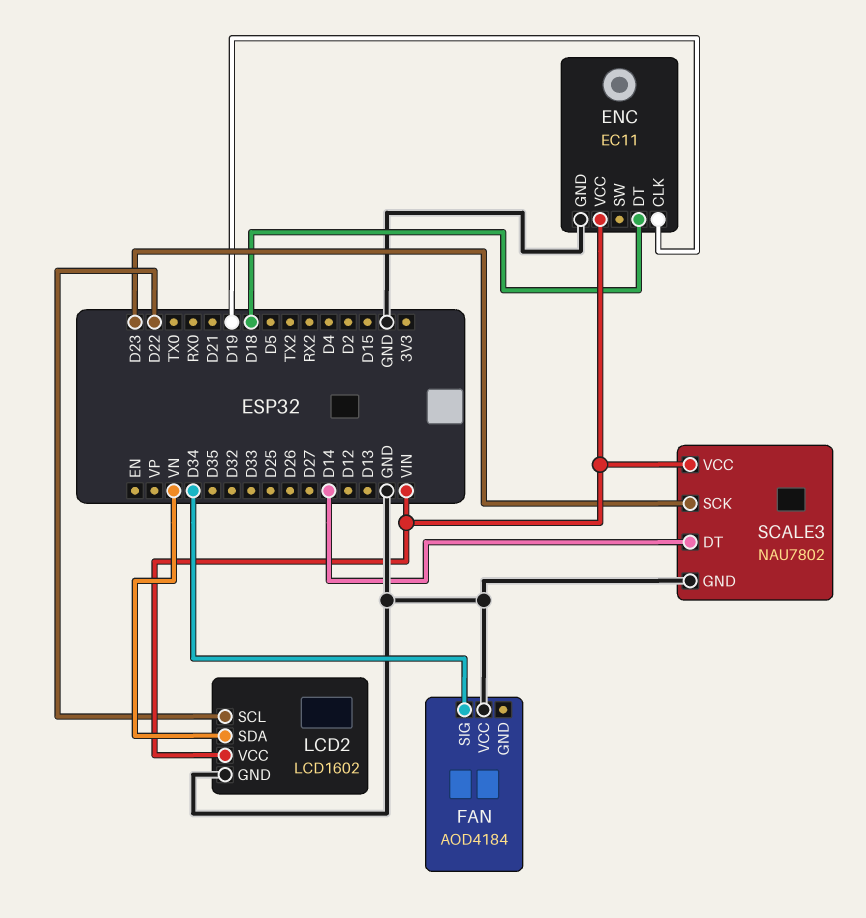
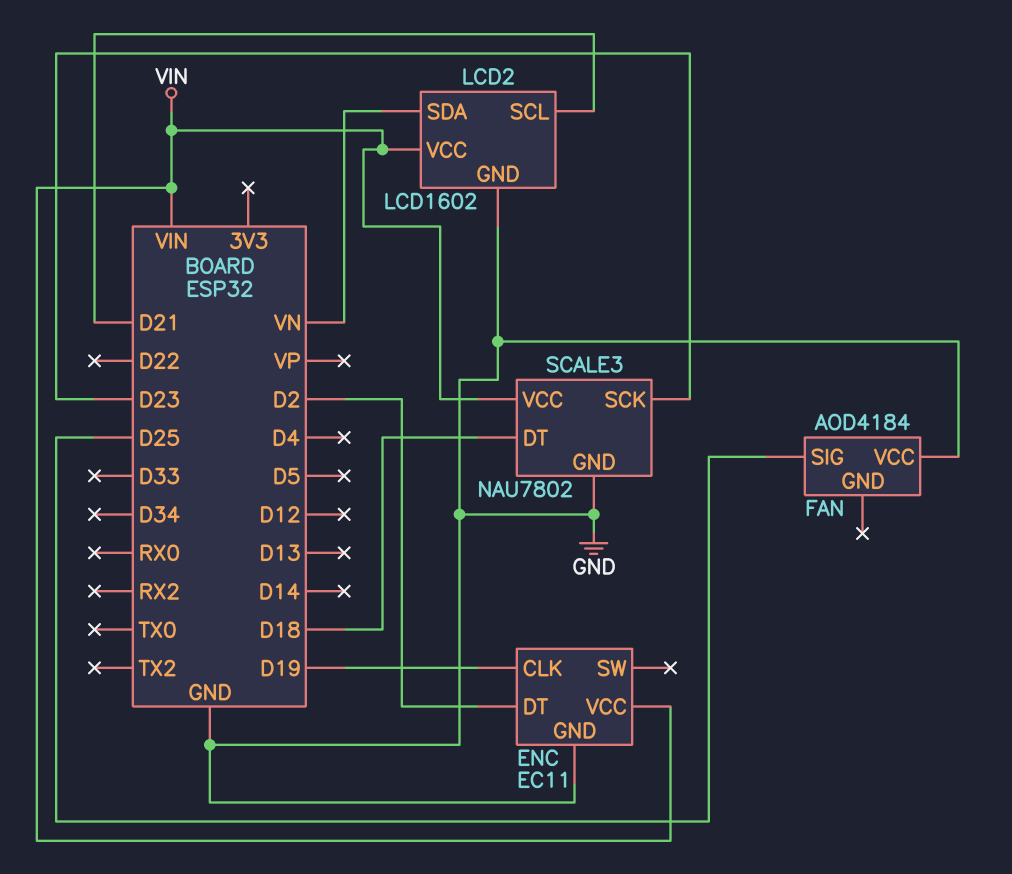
ENC pin DT: D18 -> D2
FAN pin SIG: D34 -> D25
LCD2 pin SCL: D22 -> D21
SCALE3 pin DT: D14 -> D18

